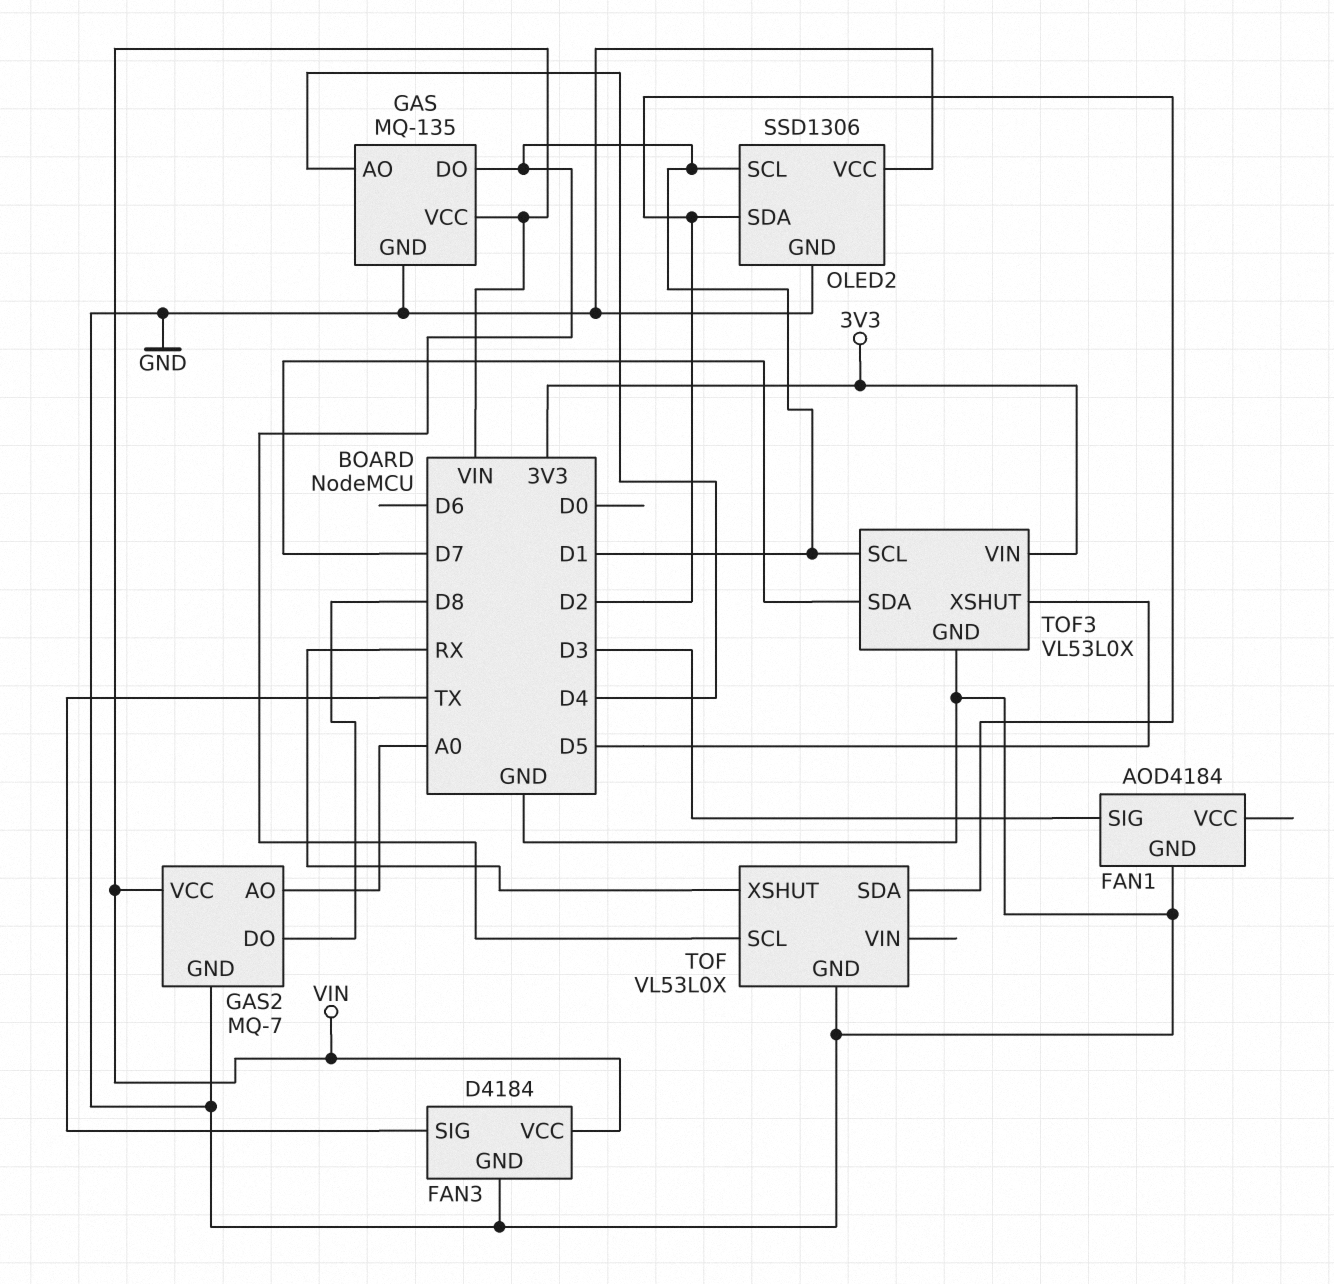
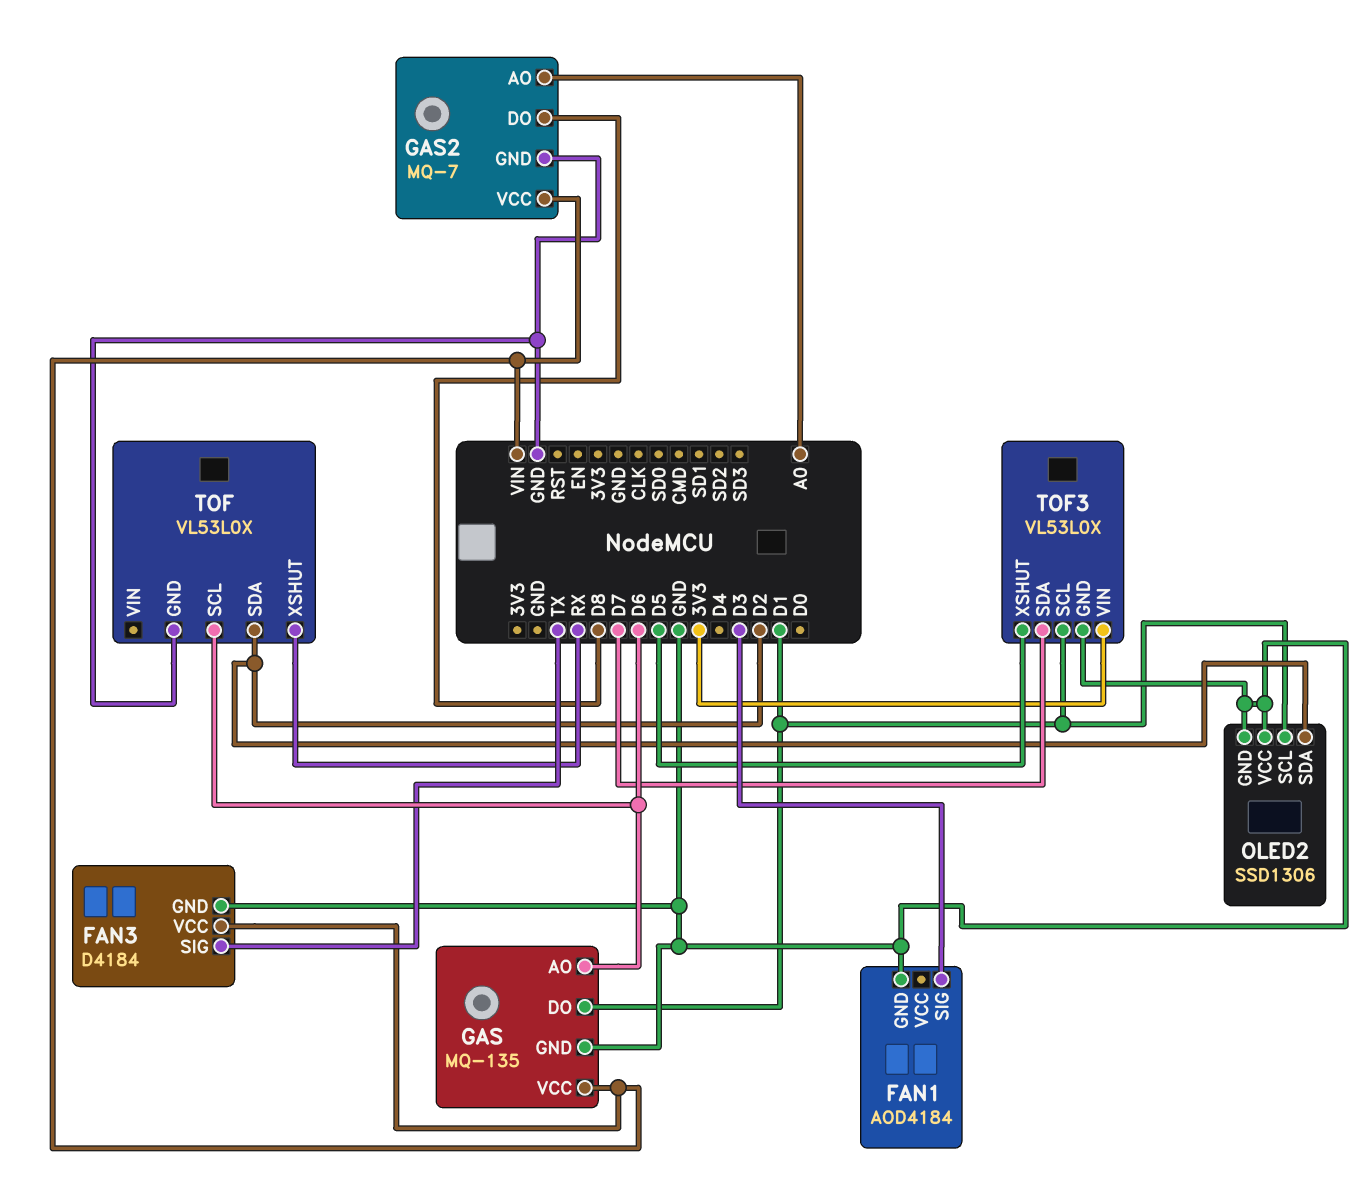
GAS pin AO: D4 -> D6
TOF pin SCL: D1 -> D6

